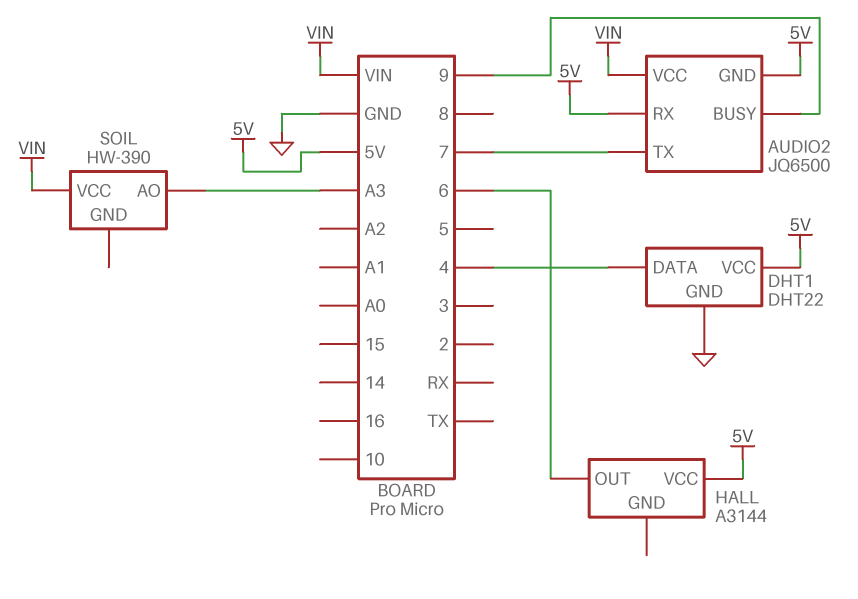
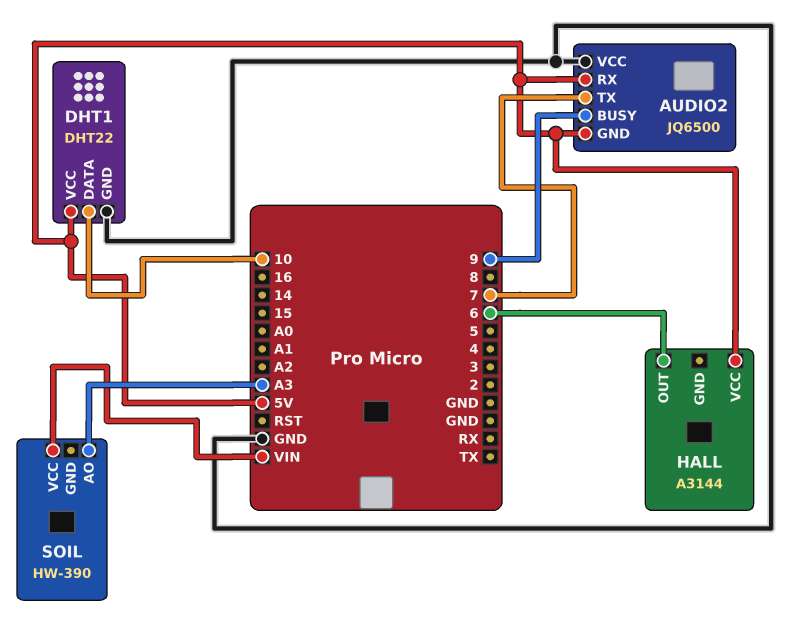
AUDIO2 pin VCC: VIN -> GND
DHT1 pin DATA: 4 -> 10

